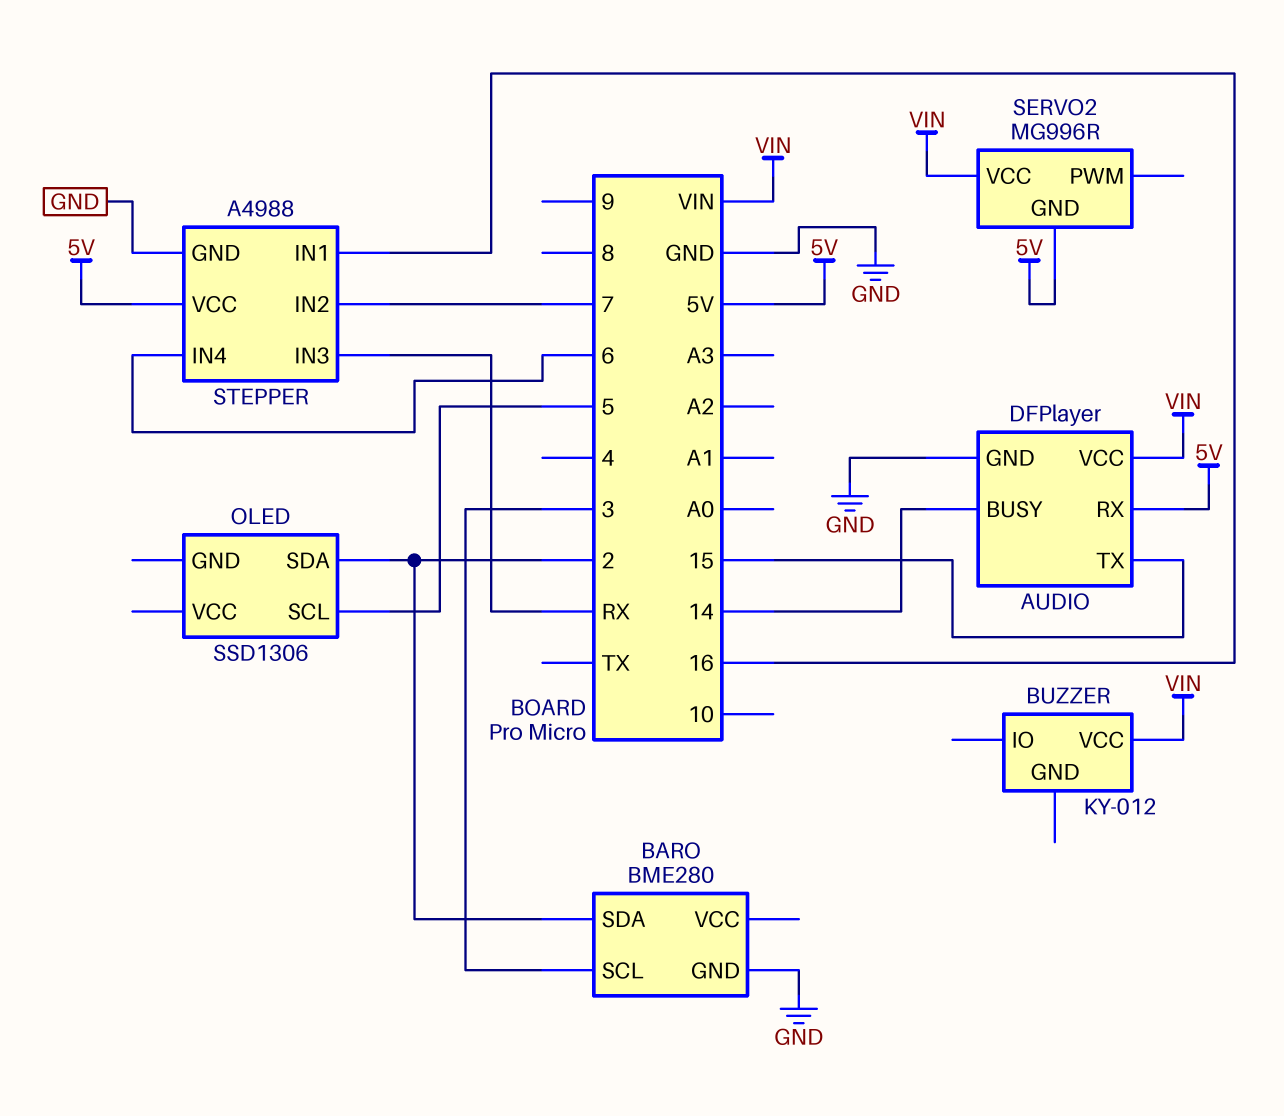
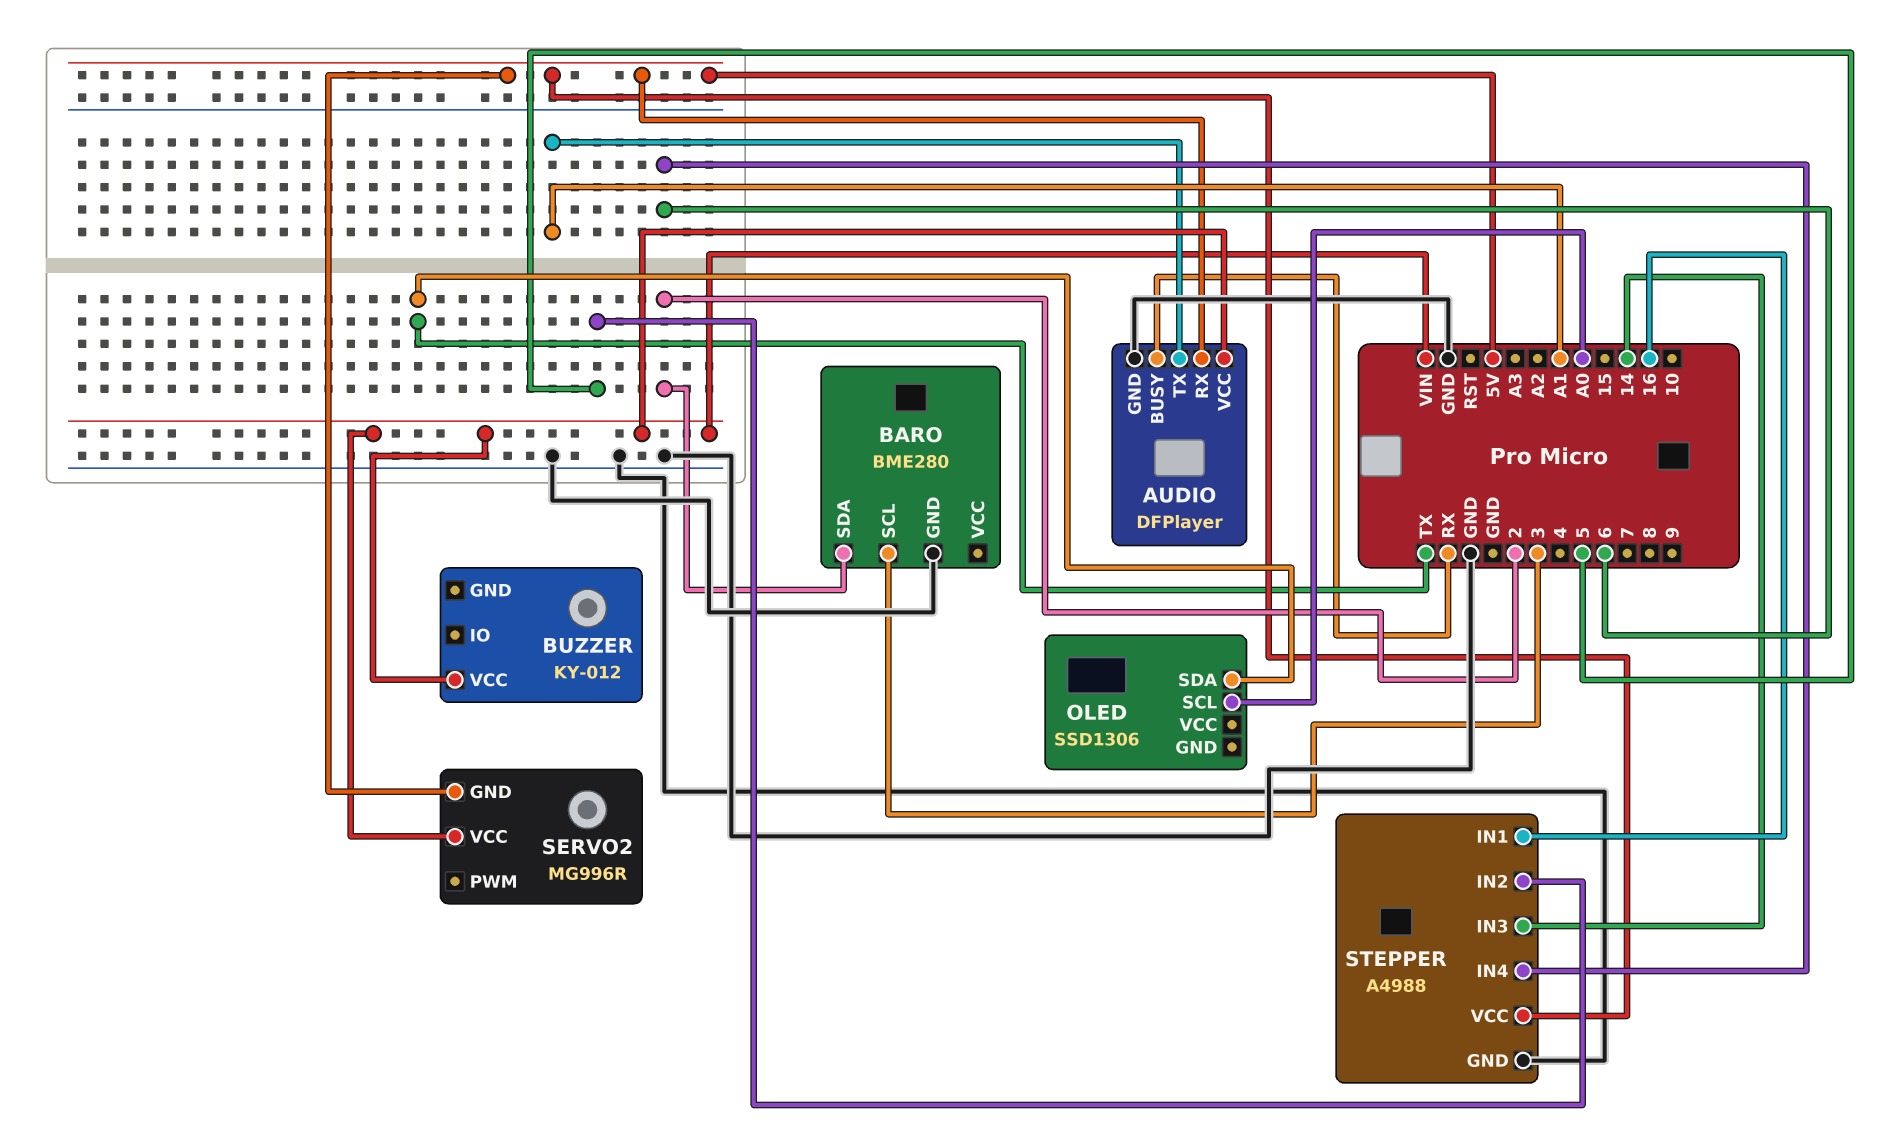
AUDIO pin BUSY: 14 -> RX
AUDIO pin TX: 15 -> A1
OLED pin SCL: 5 -> A0
OLED pin SDA: 2 -> TX
STEPPER pin IN2: 7 -> 5
STEPPER pin IN3: RX -> 14

